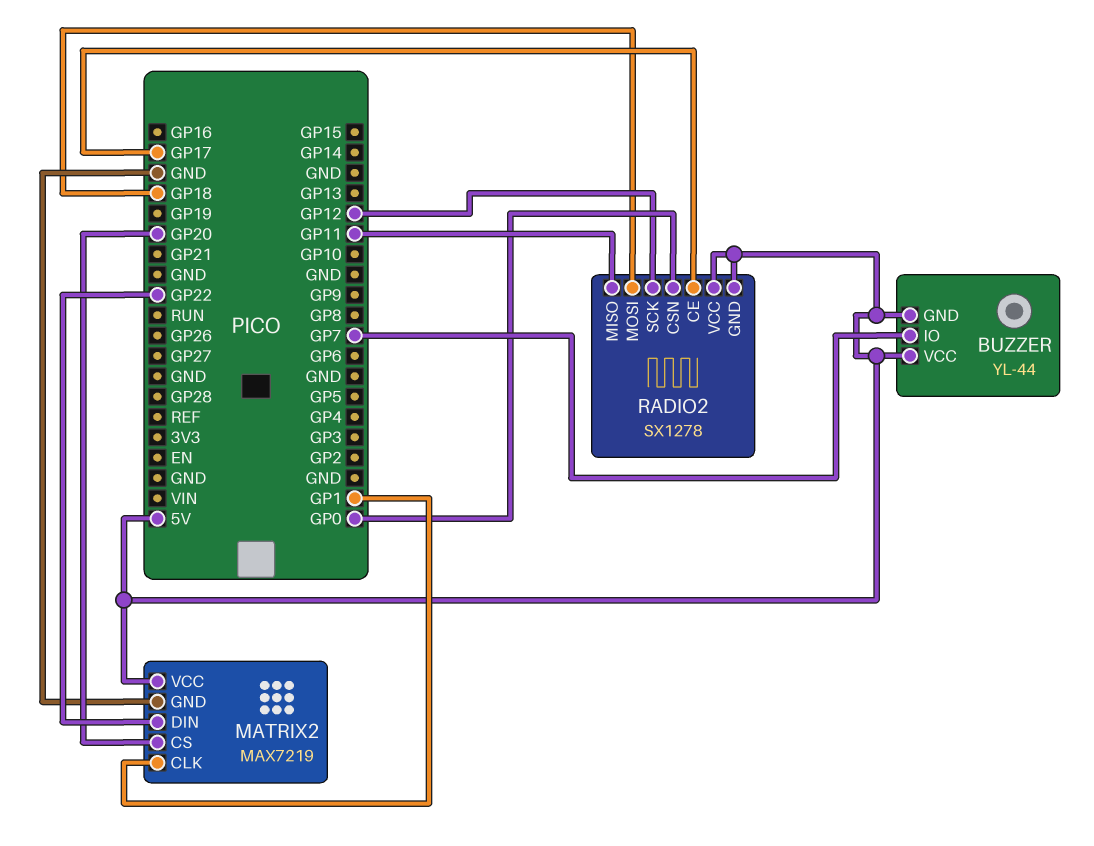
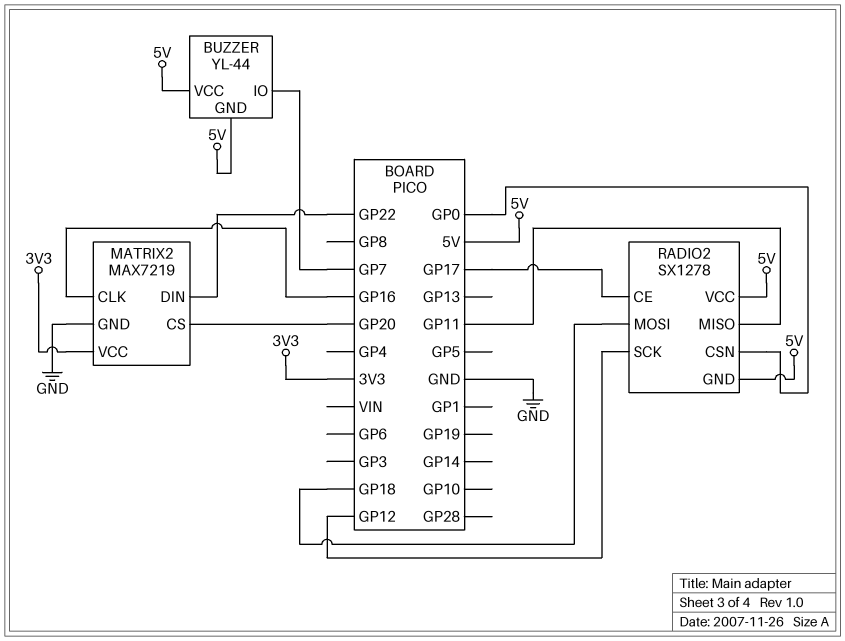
MATRIX2 pin CLK: GP1 -> GP16
MATRIX2 pin VCC: 5V -> 3V3

